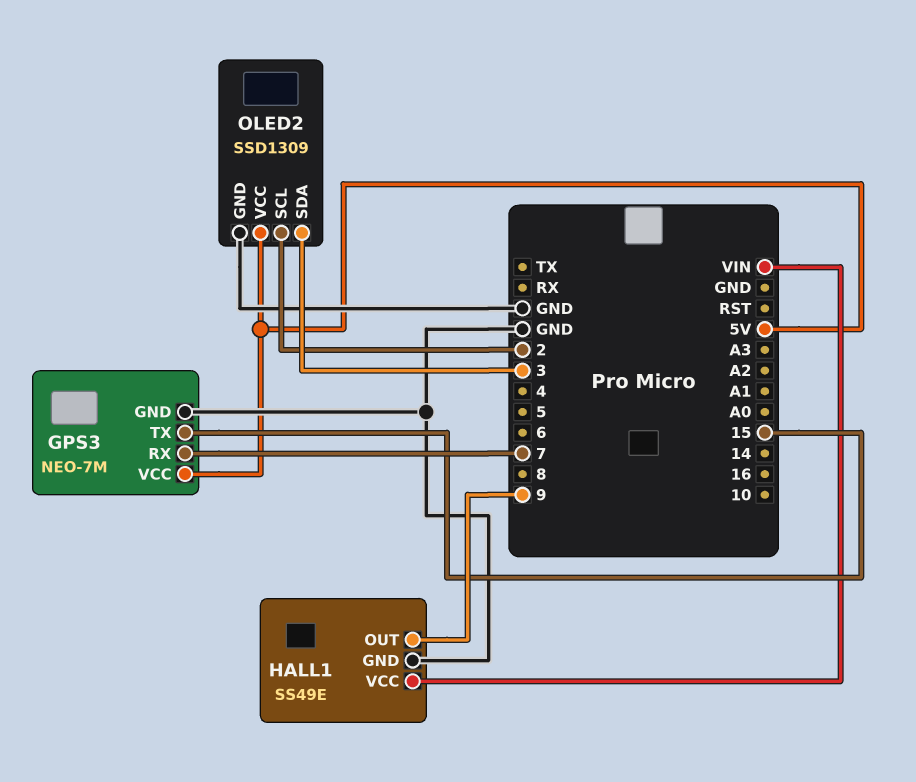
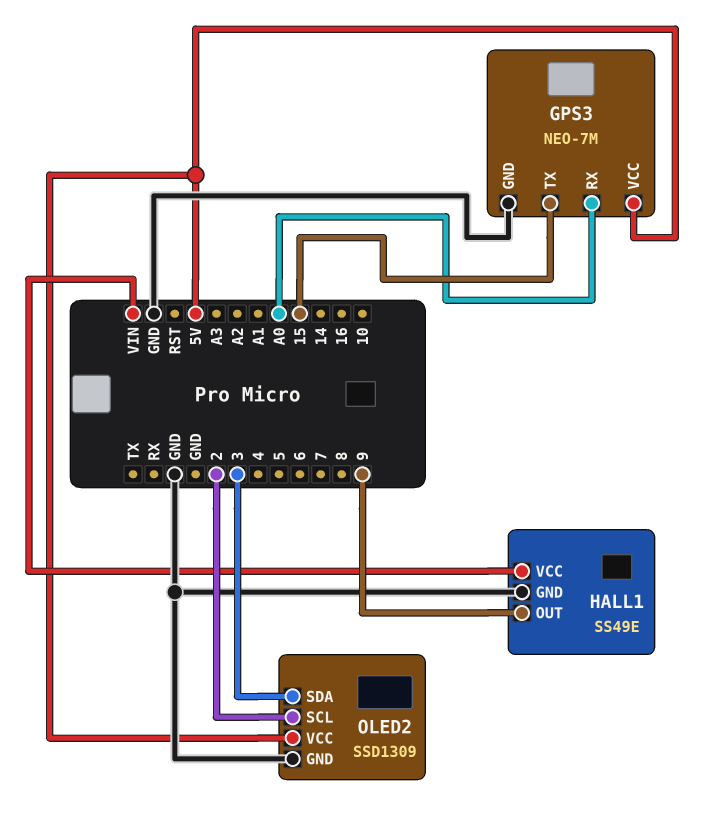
GPS3 pin RX: 7 -> A0

